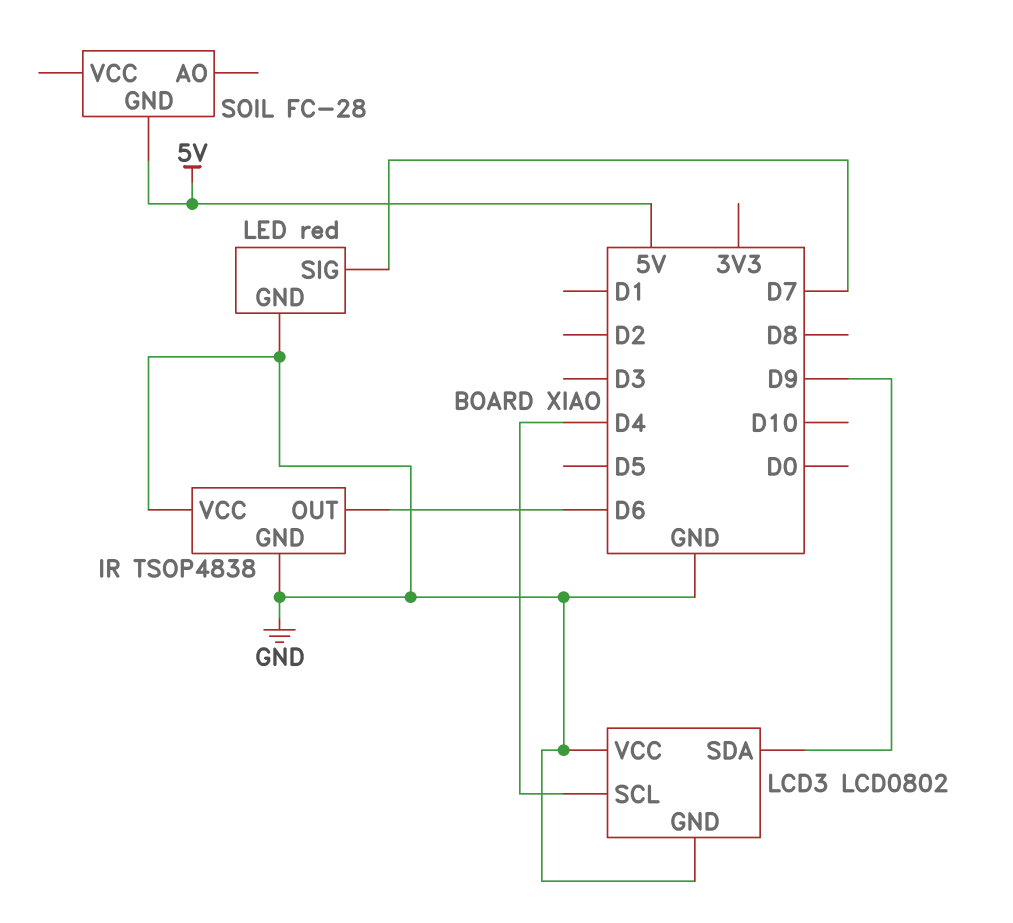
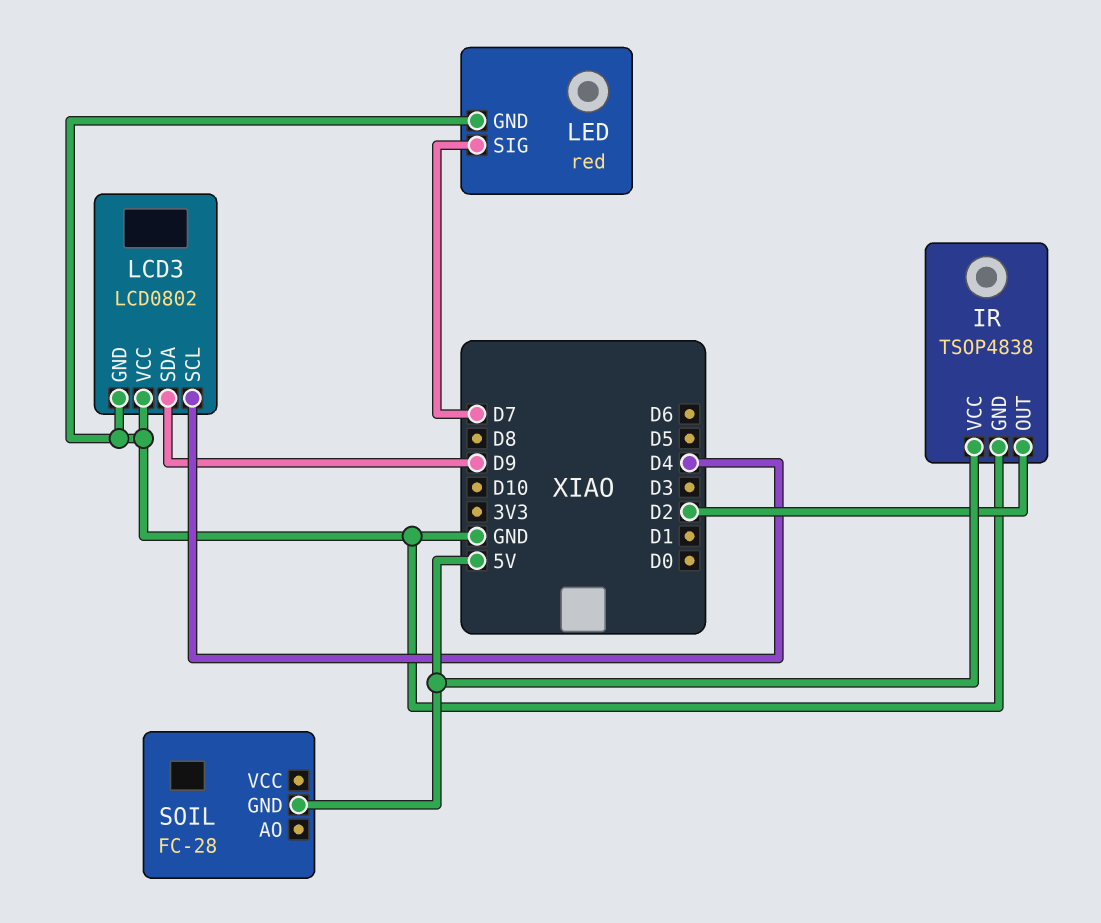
IR pin OUT: D6 -> D2
IR pin VCC: GND -> 5V

